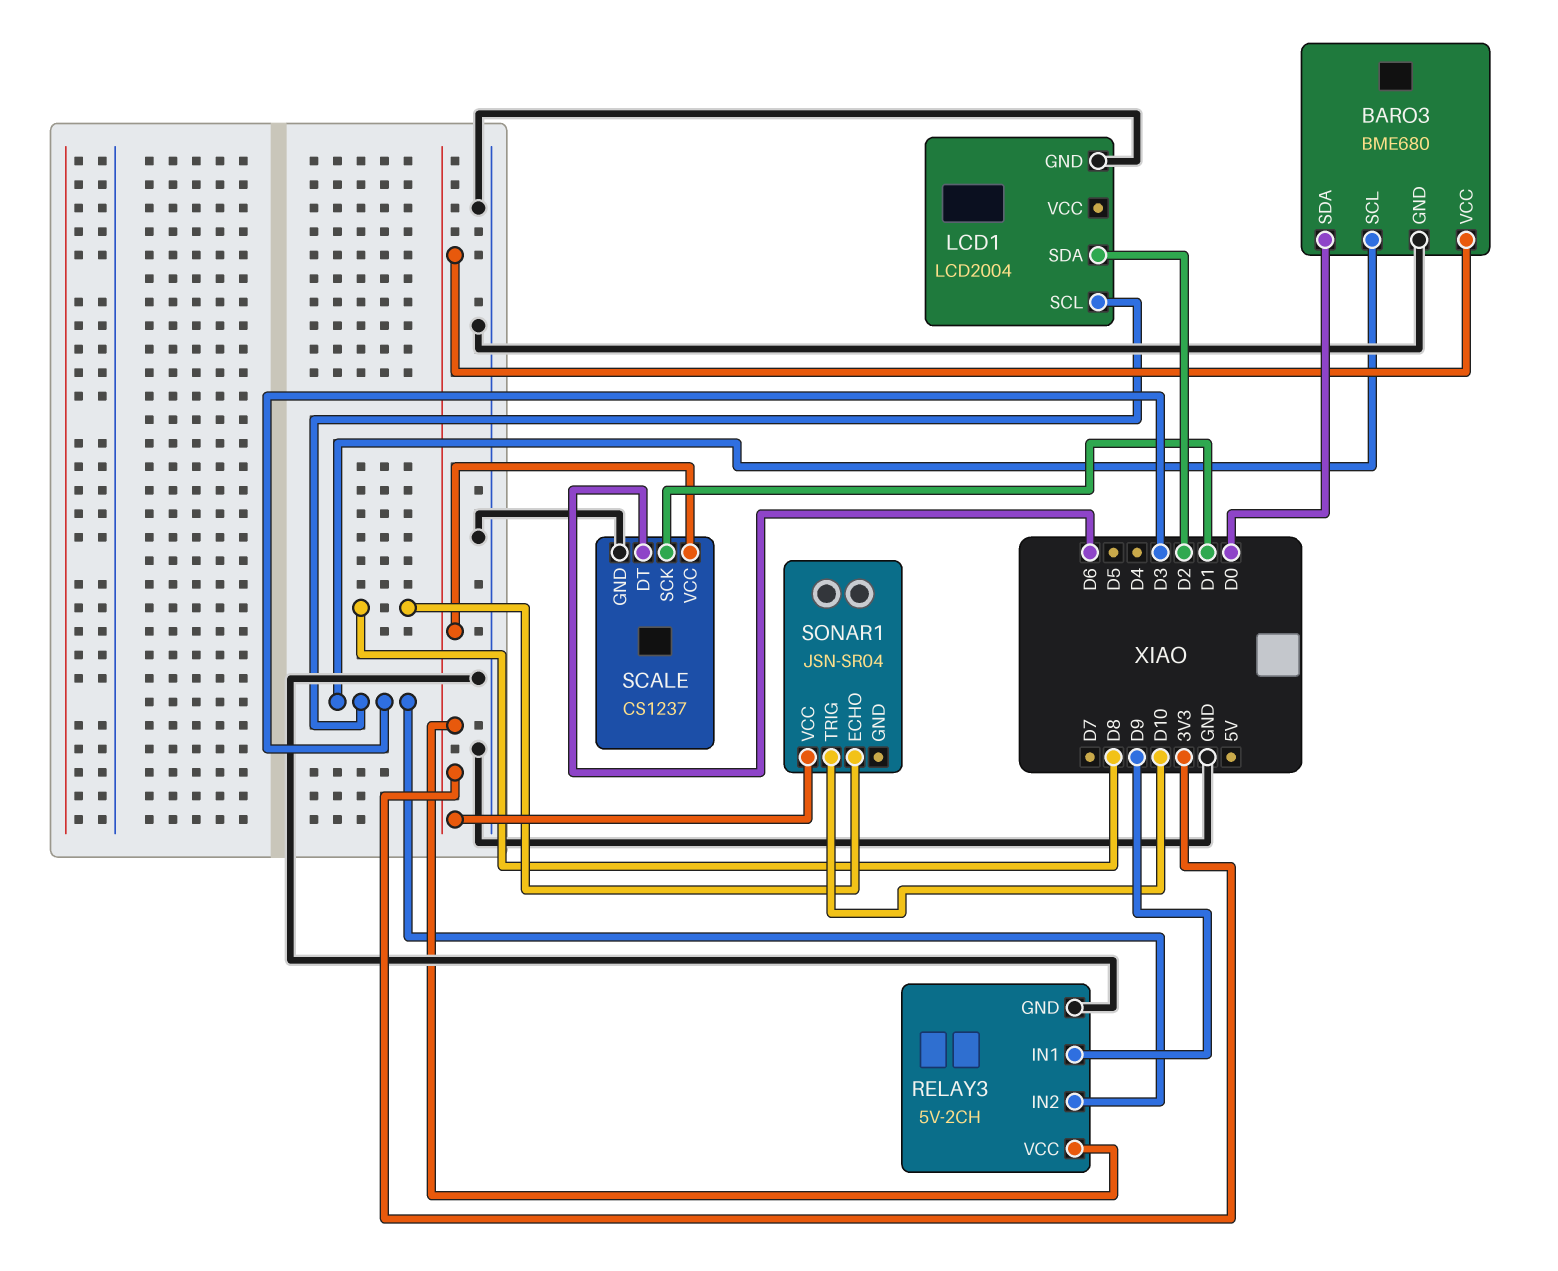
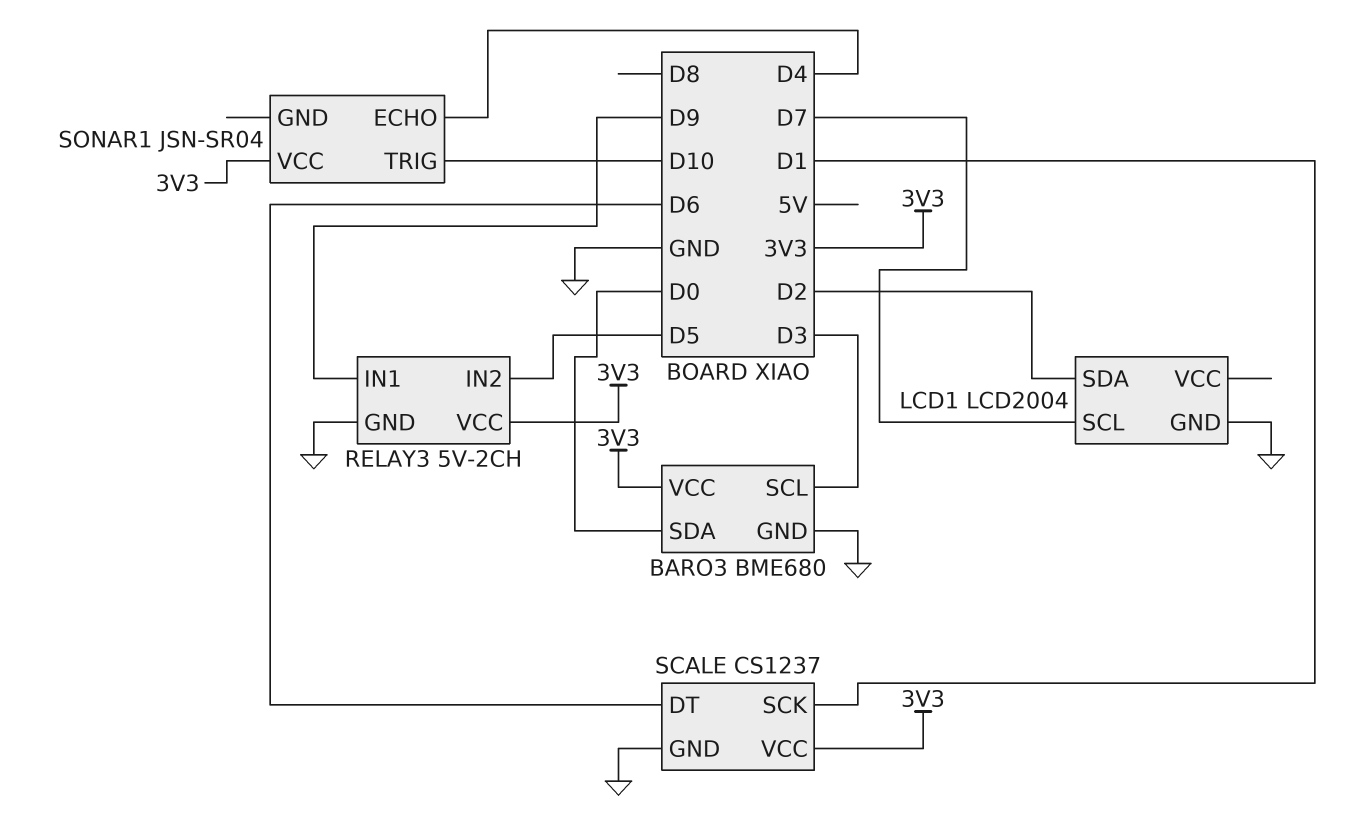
LCD1 pin SCL: D3 -> D7
RELAY3 pin IN2: D3 -> D5
SONAR1 pin ECHO: D8 -> D4

